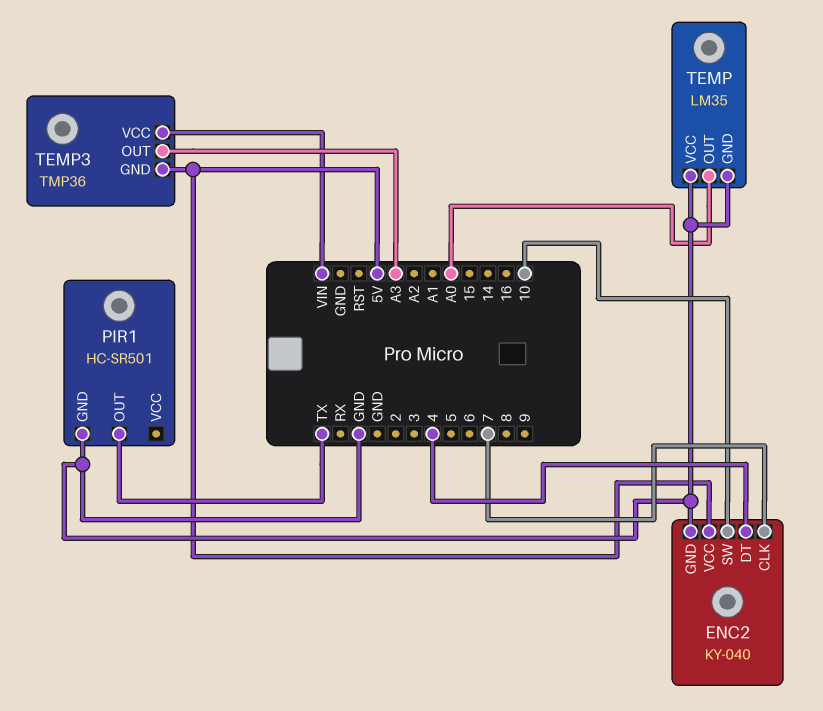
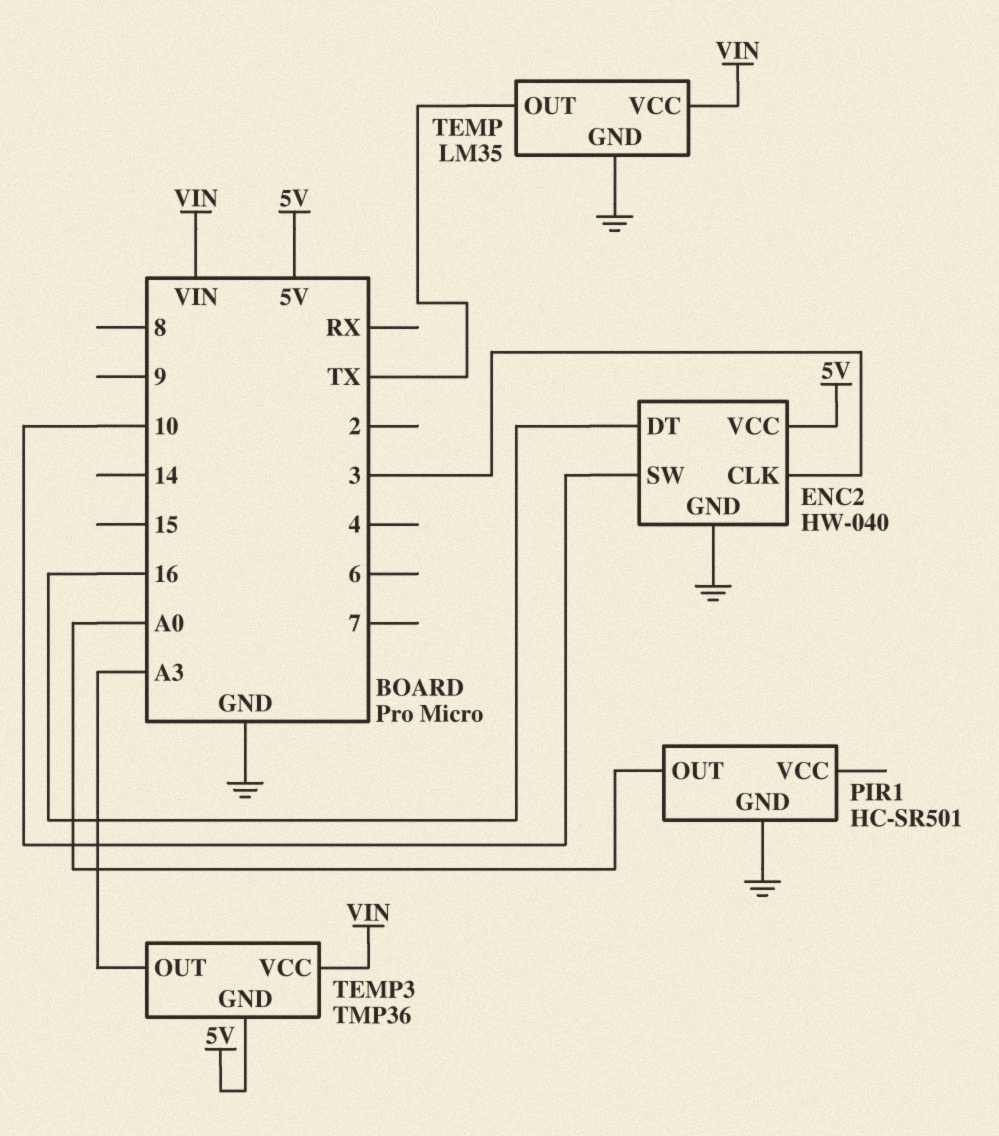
ENC2: KY-040 -> HW-040
ENC2 pin CLK: 7 -> 3
ENC2 pin DT: 4 -> 16
PIR1 pin OUT: TX -> A0
TEMP pin OUT: A0 -> TX
TEMP pin VCC: GND -> VIN

